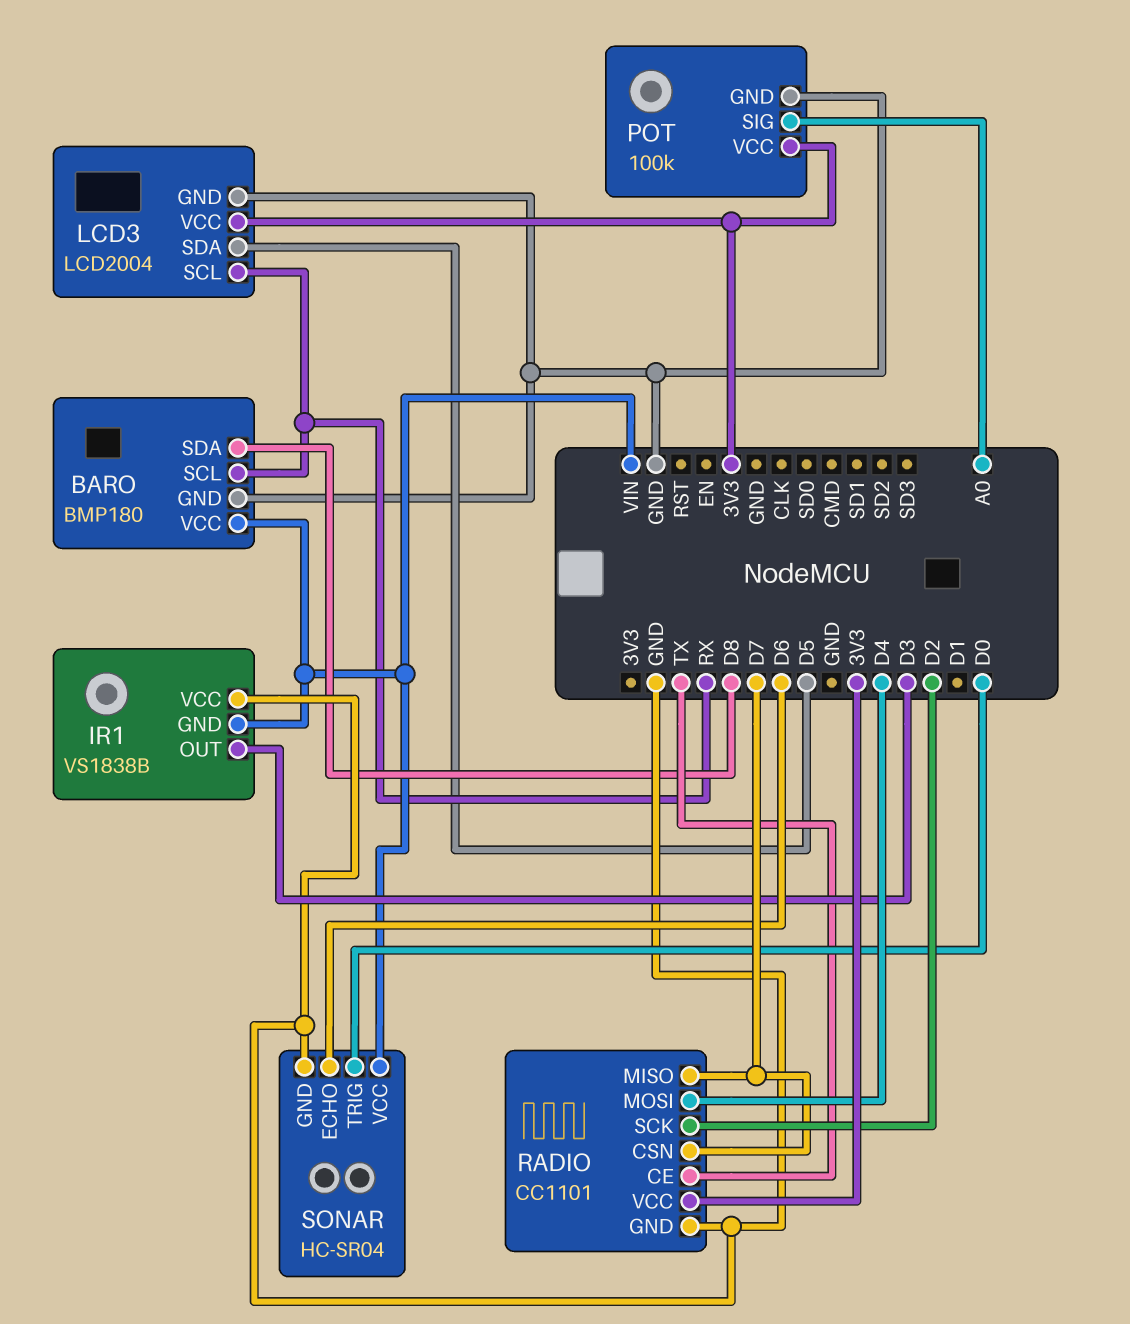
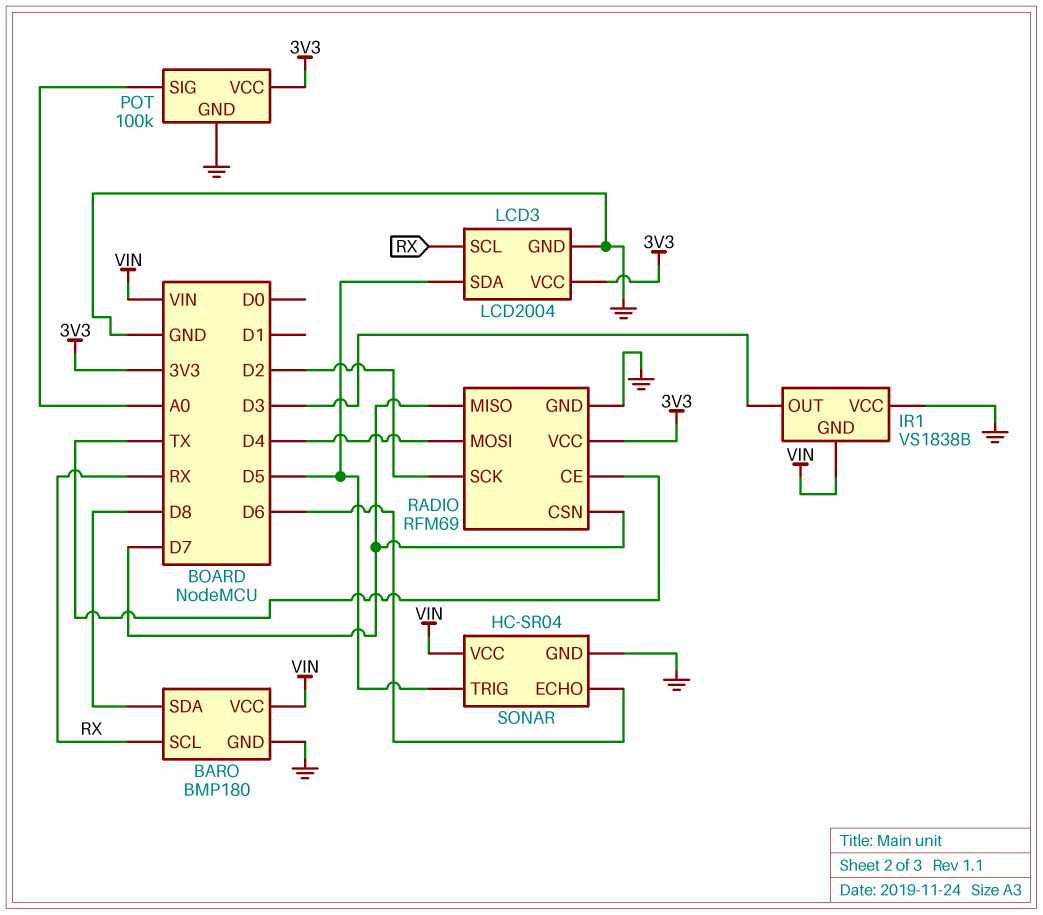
RADIO: CC1101 -> RFM69
SONAR pin TRIG: D0 -> D5

